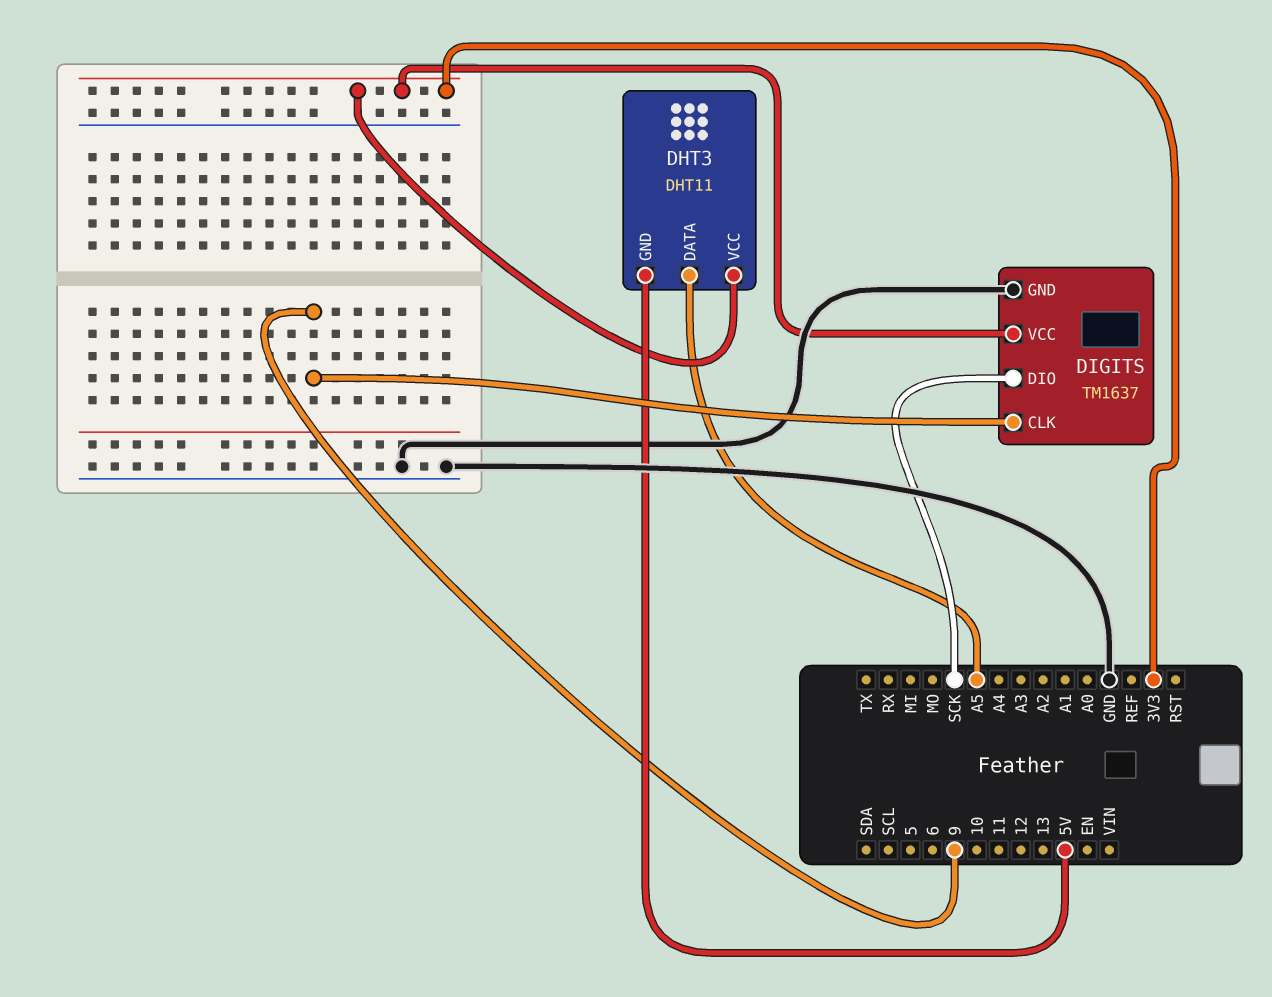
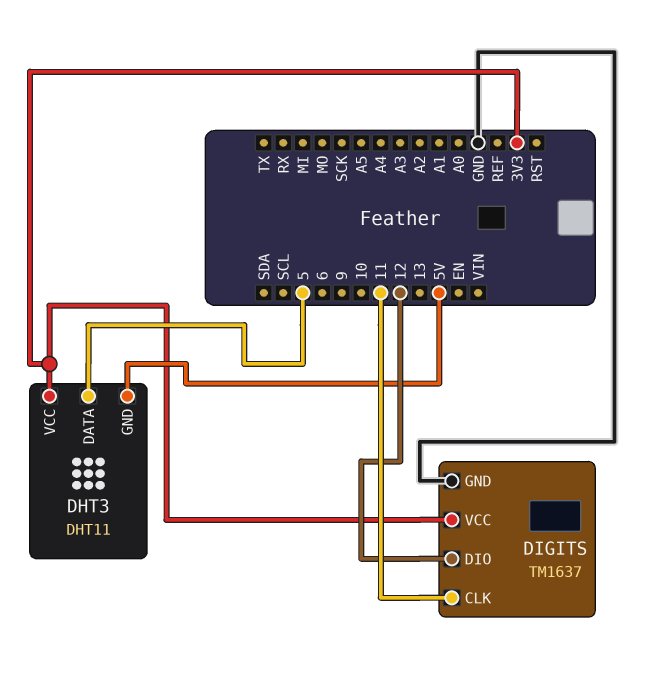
DHT3 pin DATA: A5 -> 5
DIGITS pin CLK: 9 -> 11
DIGITS pin DIO: SCK -> 12

